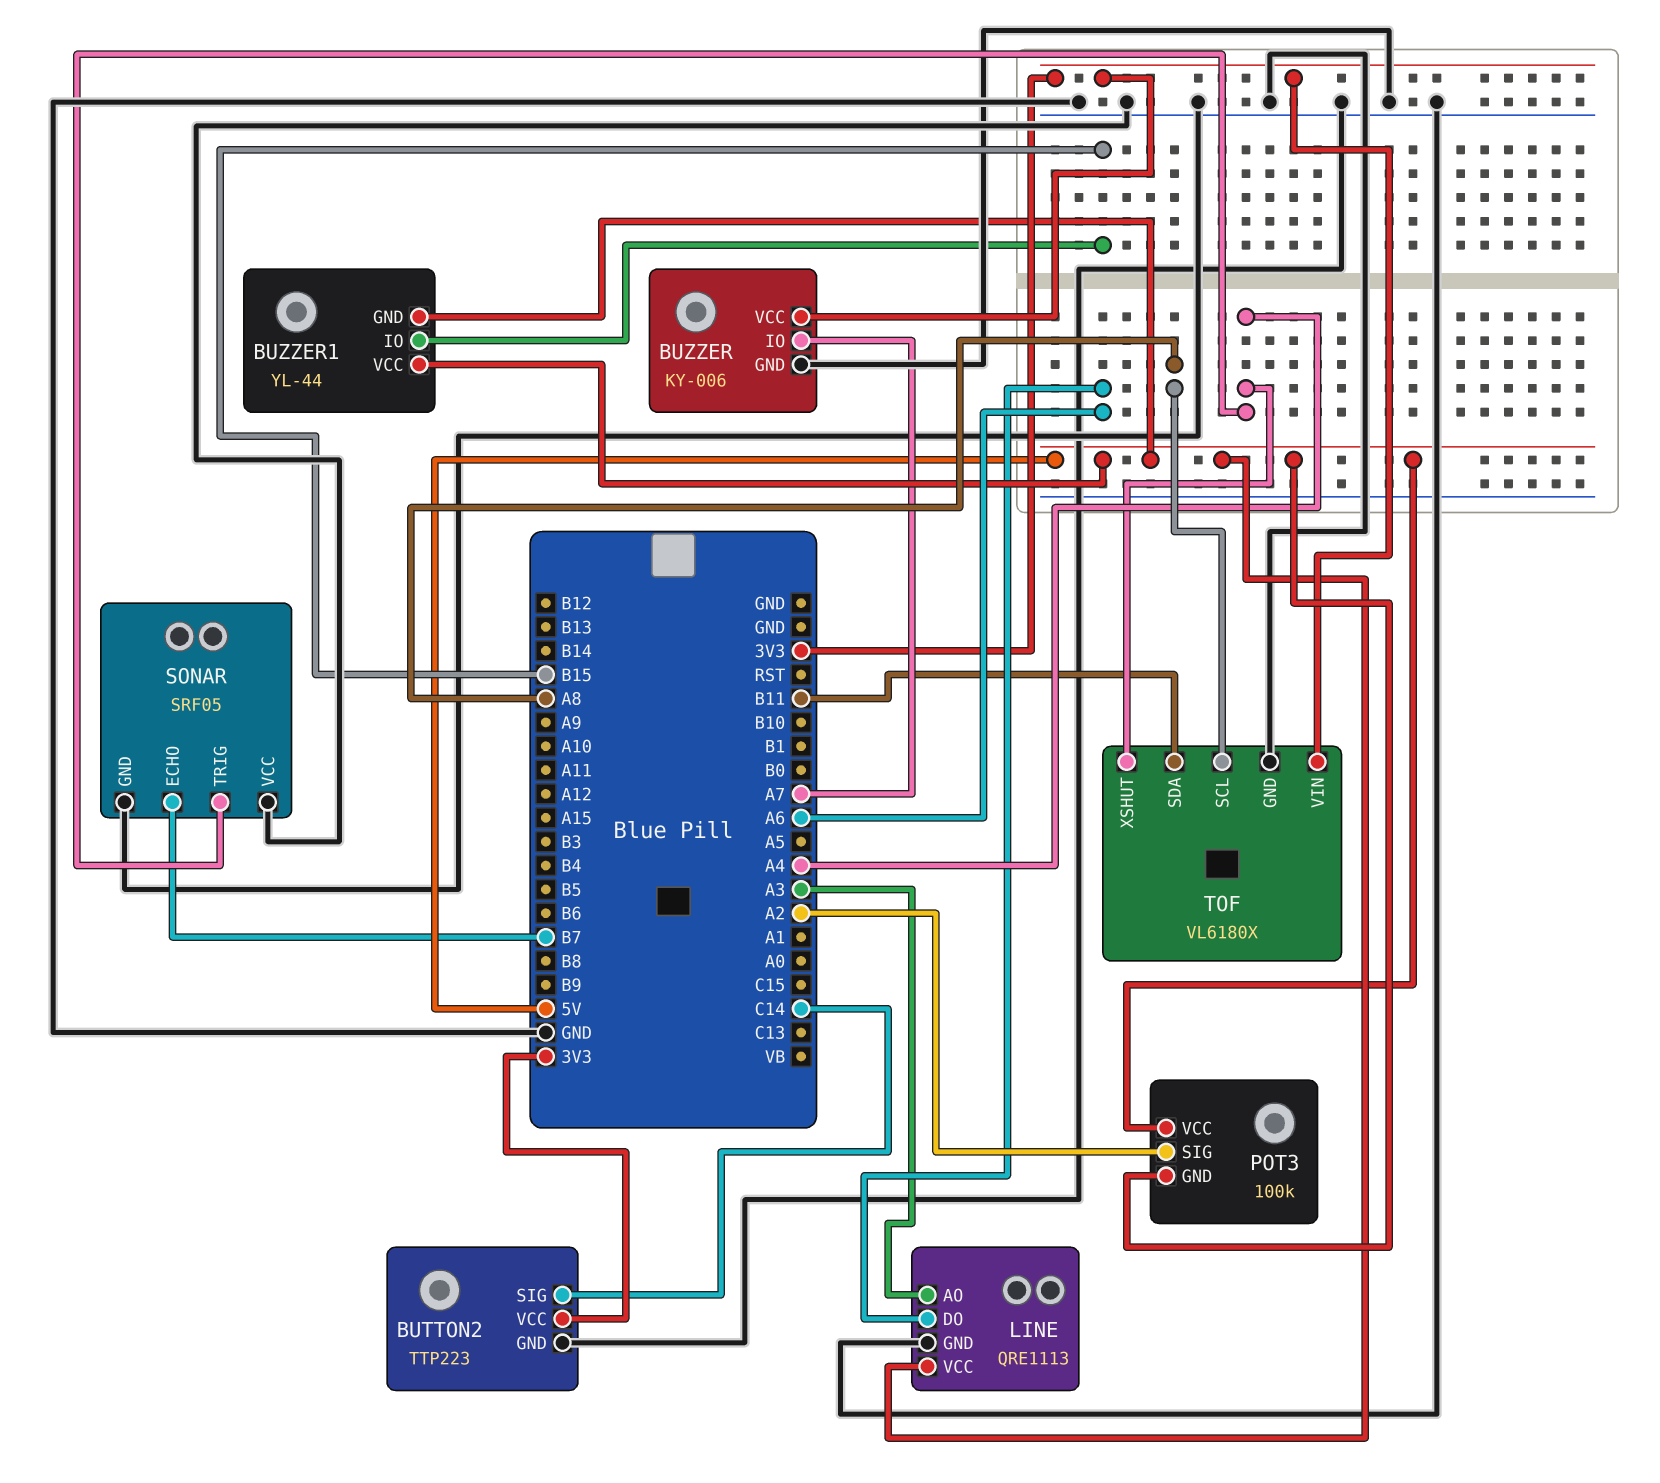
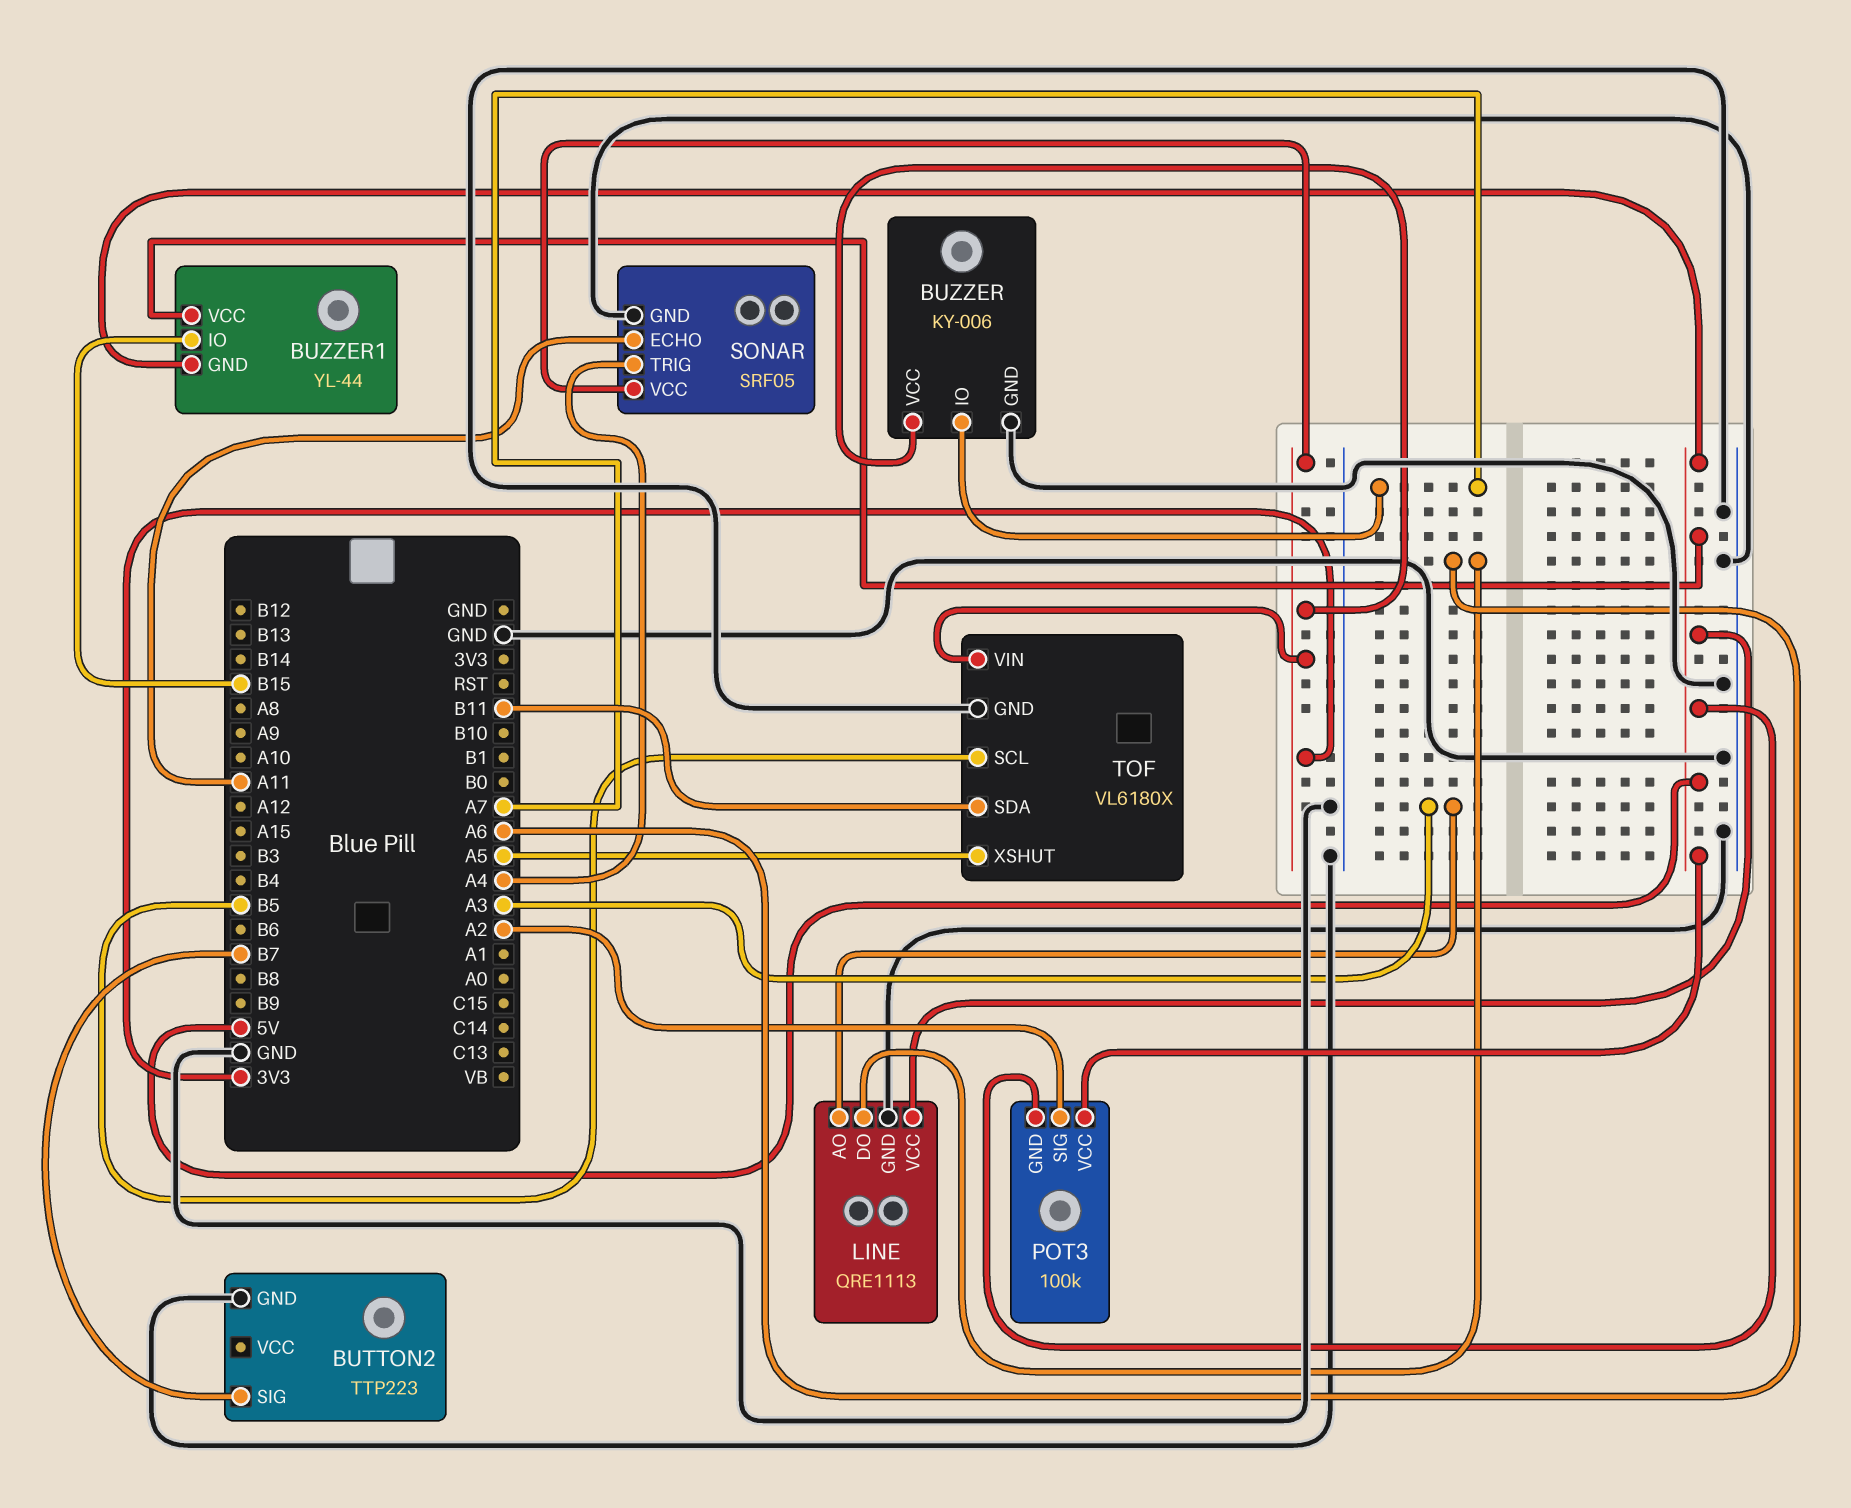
BUTTON2 pin SIG: C14 -> B7
BUTTON2 pin VCC: 3V3 -> none
SONAR pin ECHO: B7 -> A11
SONAR pin VCC: GND -> 3V3
TOF pin SCL: A8 -> B5
TOF pin XSHUT: A4 -> A5

